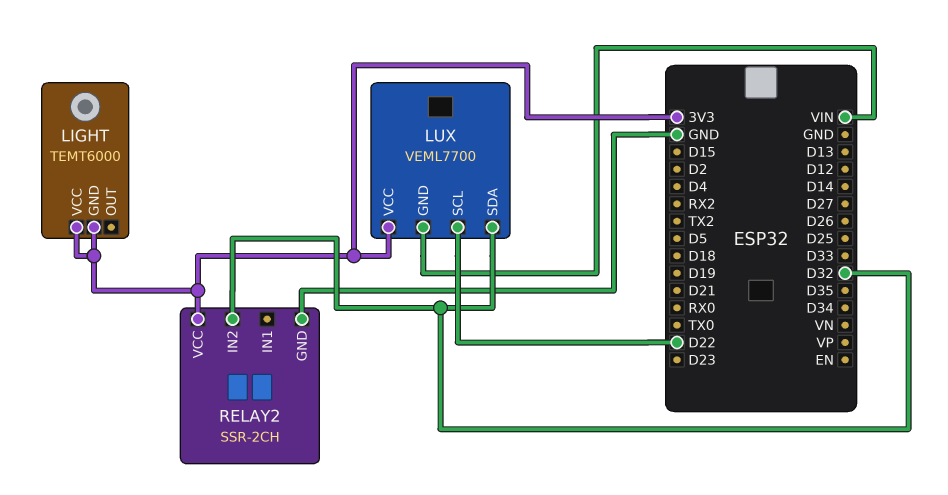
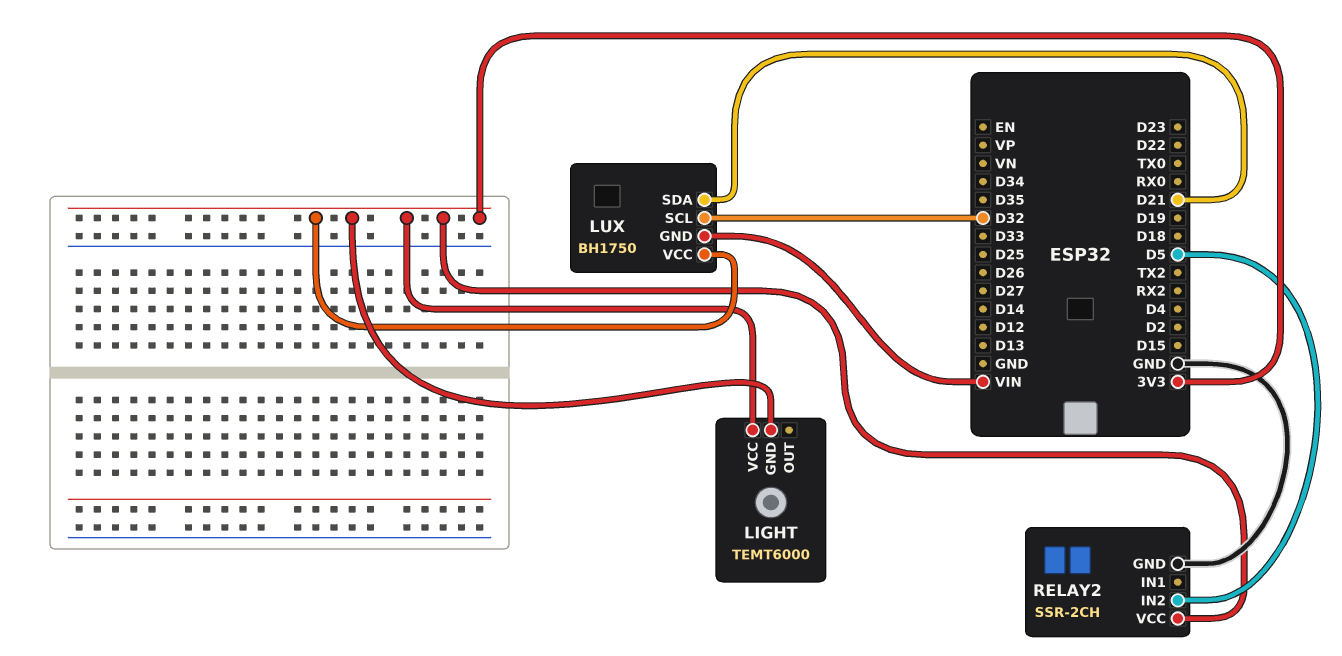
LUX: VEML7700 -> BH1750
LUX pin SCL: D22 -> D32
LUX pin SDA: D32 -> D21
RELAY2 pin IN2: D32 -> D5

